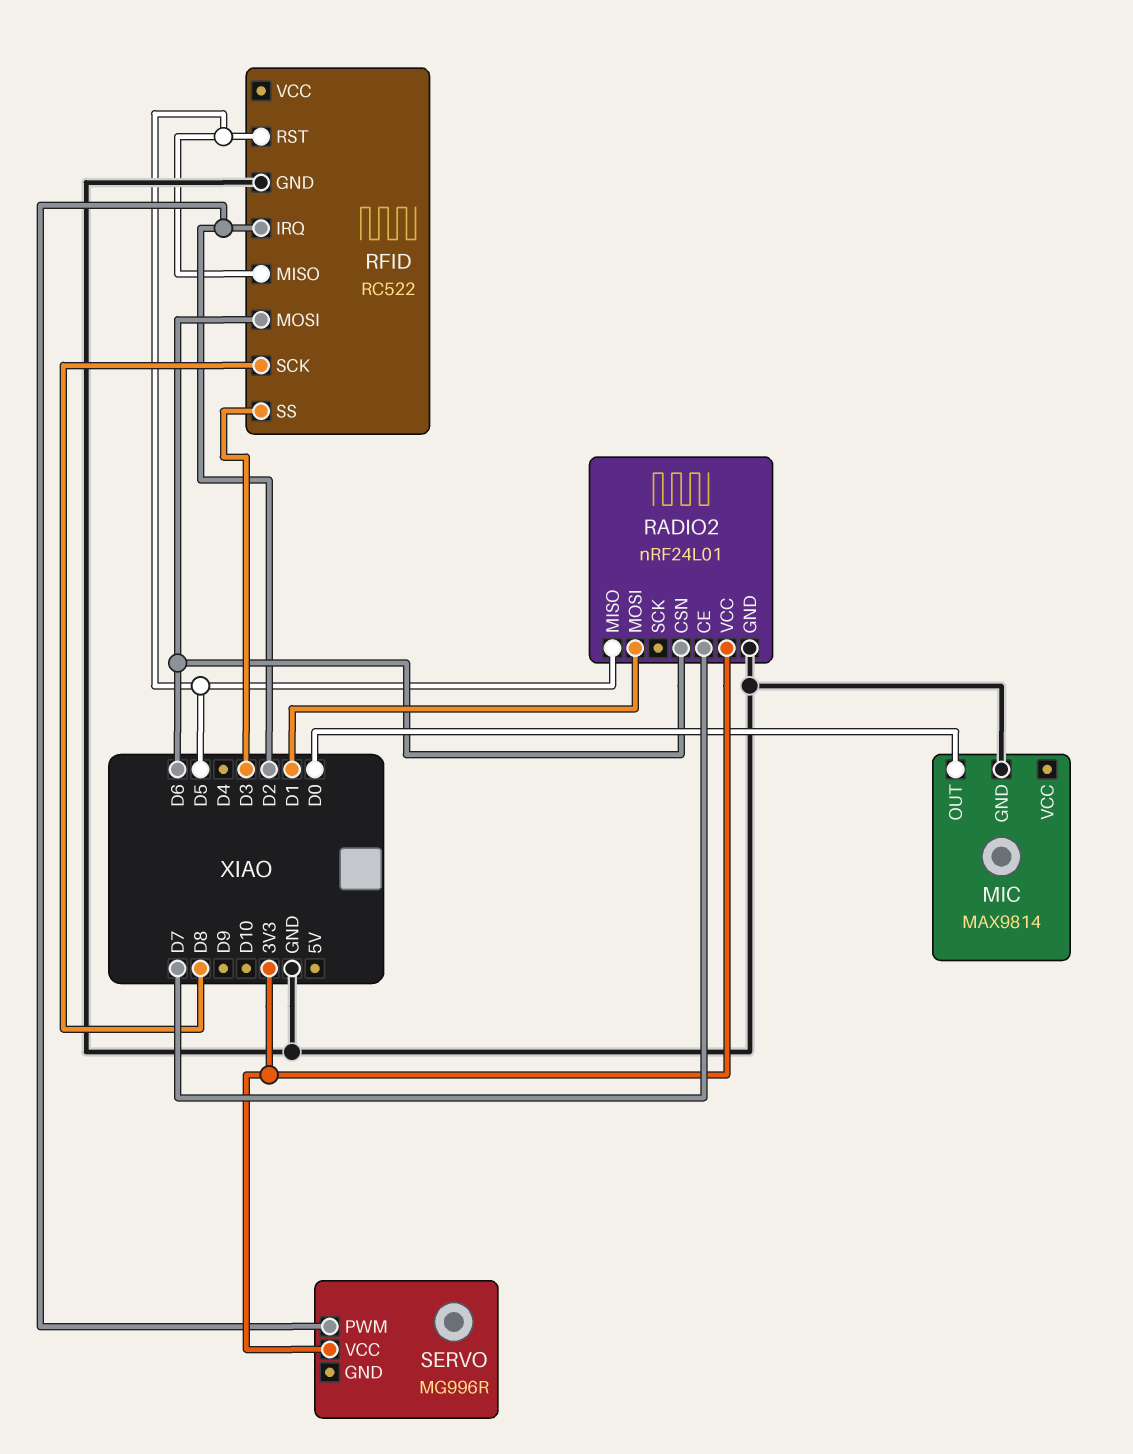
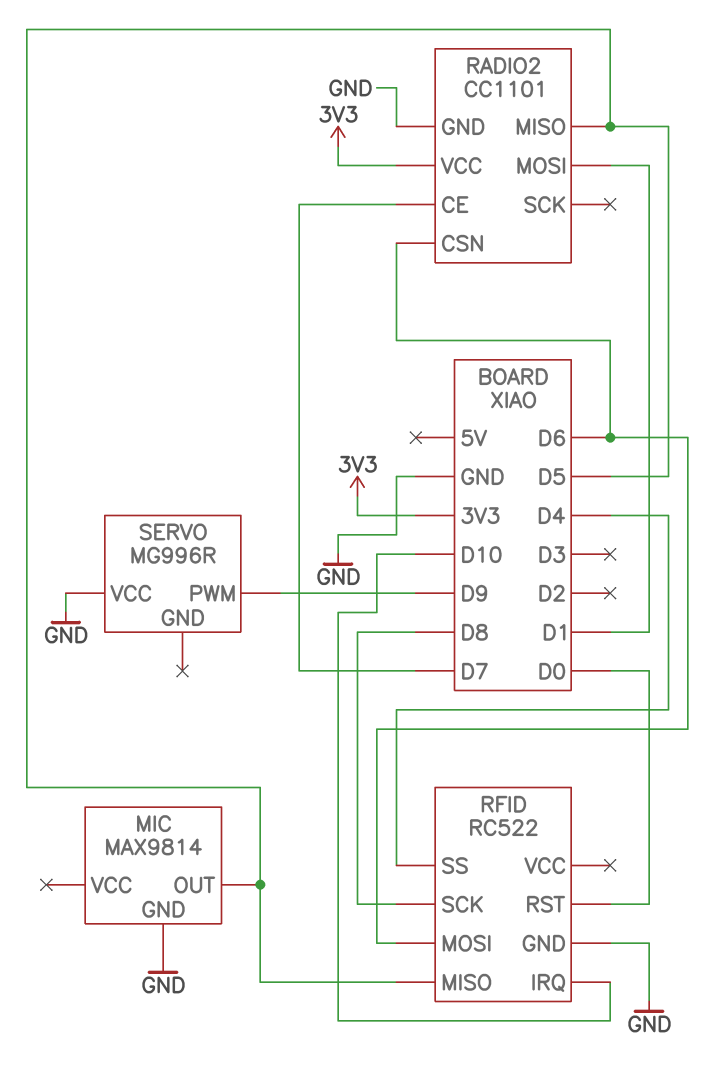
MIC pin OUT: D0 -> D5
RADIO2: nRF24L01 -> CC1101
RFID pin IRQ: D2 -> D10
RFID pin RST: D5 -> D0
RFID pin SS: D3 -> D4
SERVO pin PWM: D2 -> D9
SERVO pin VCC: 3V3 -> GND

